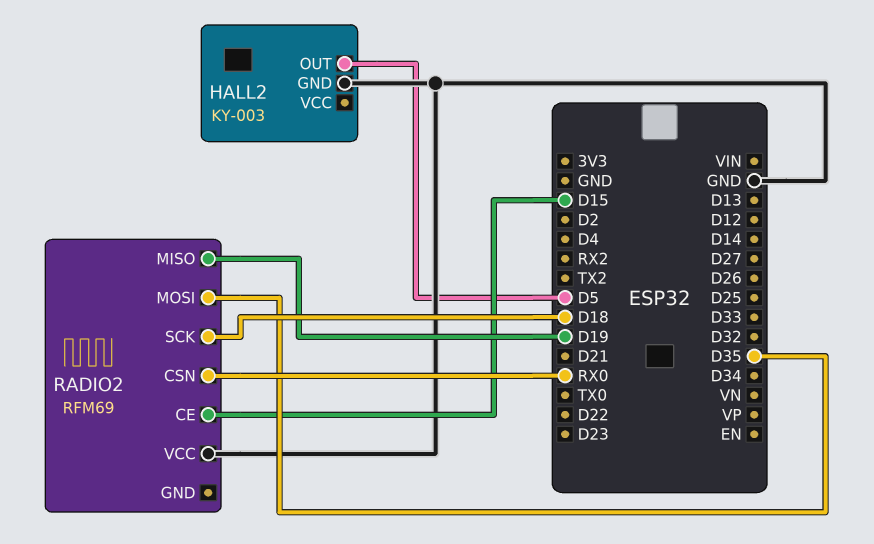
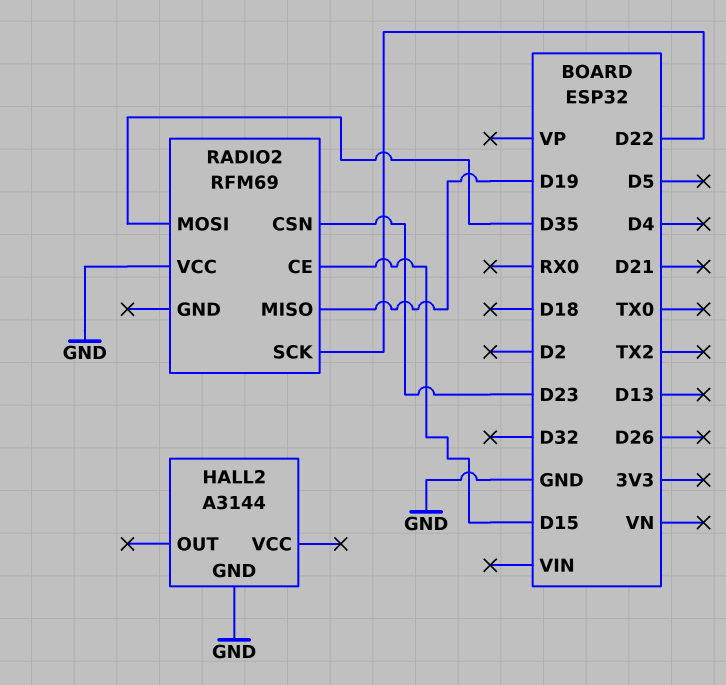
HALL2: KY-003 -> A3144
HALL2 pin OUT: D5 -> none
RADIO2 pin CSN: RX0 -> D23
RADIO2 pin SCK: D18 -> D22

